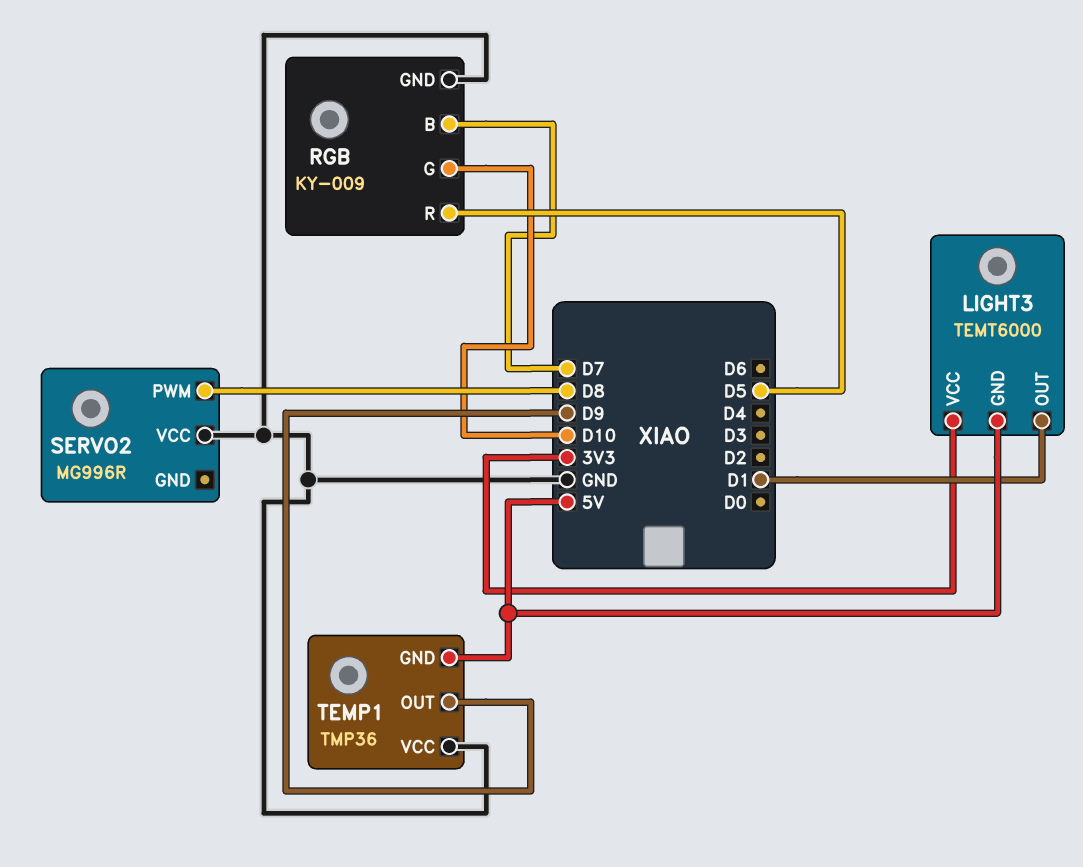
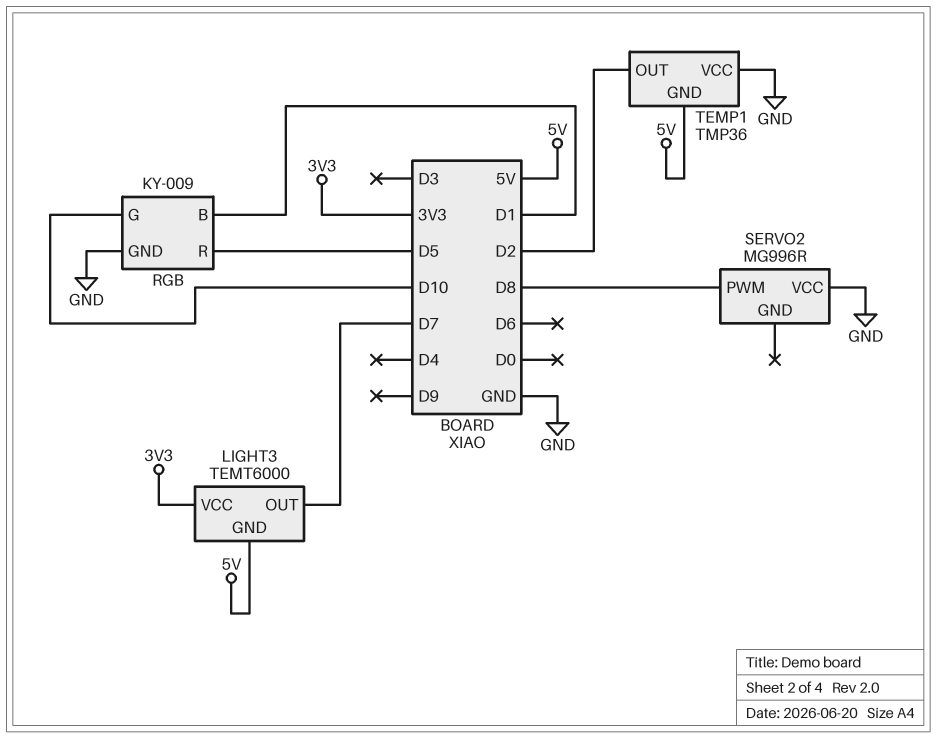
LIGHT3 pin OUT: D1 -> D7
RGB pin B: D7 -> D1
TEMP1 pin OUT: D9 -> D2

